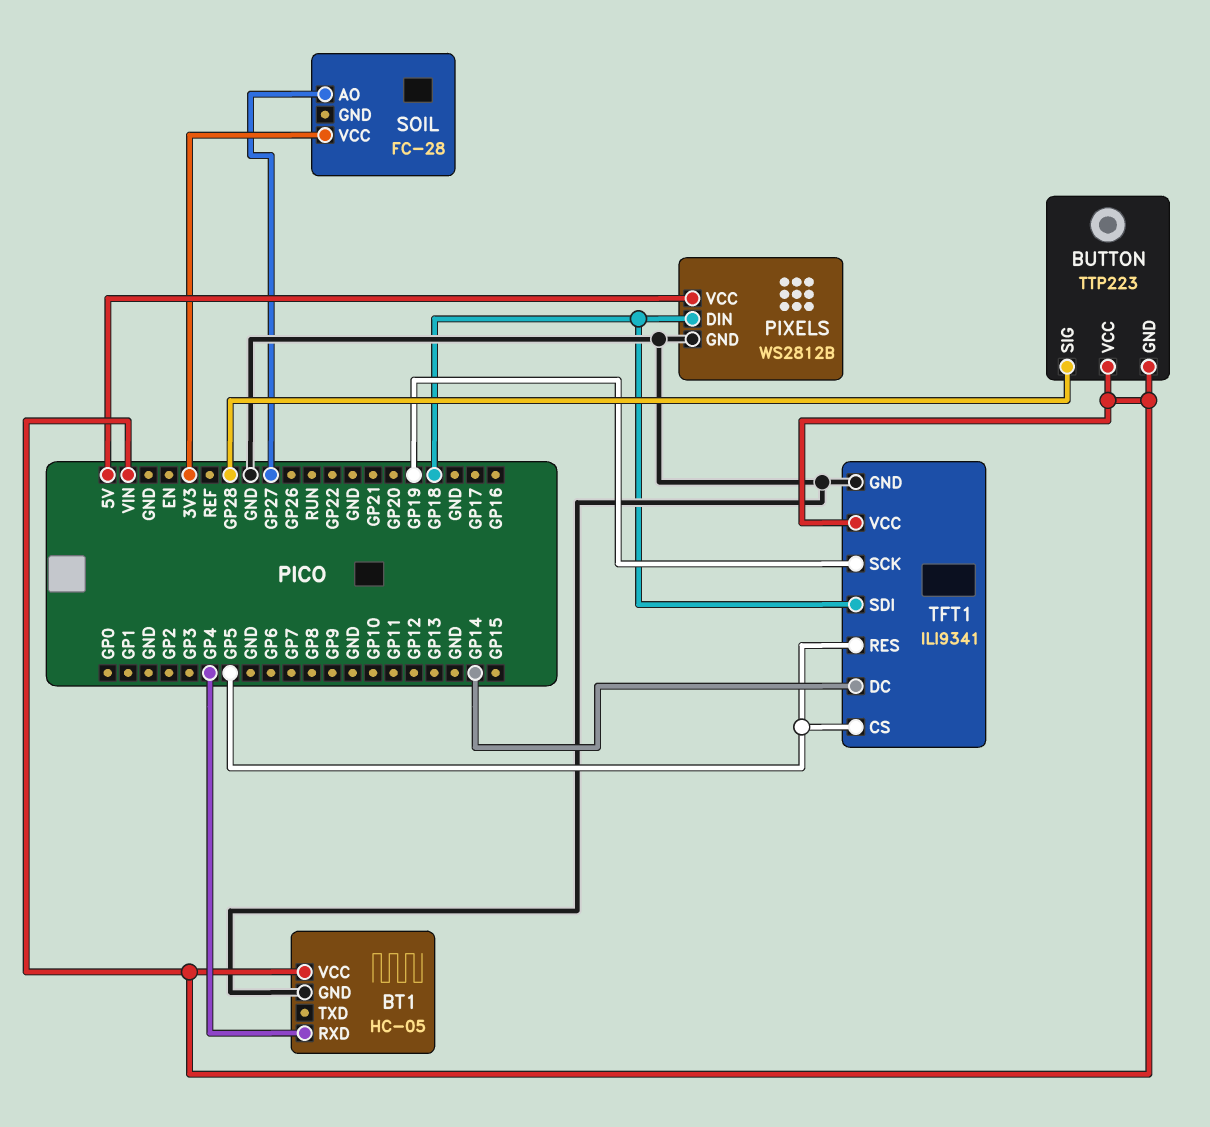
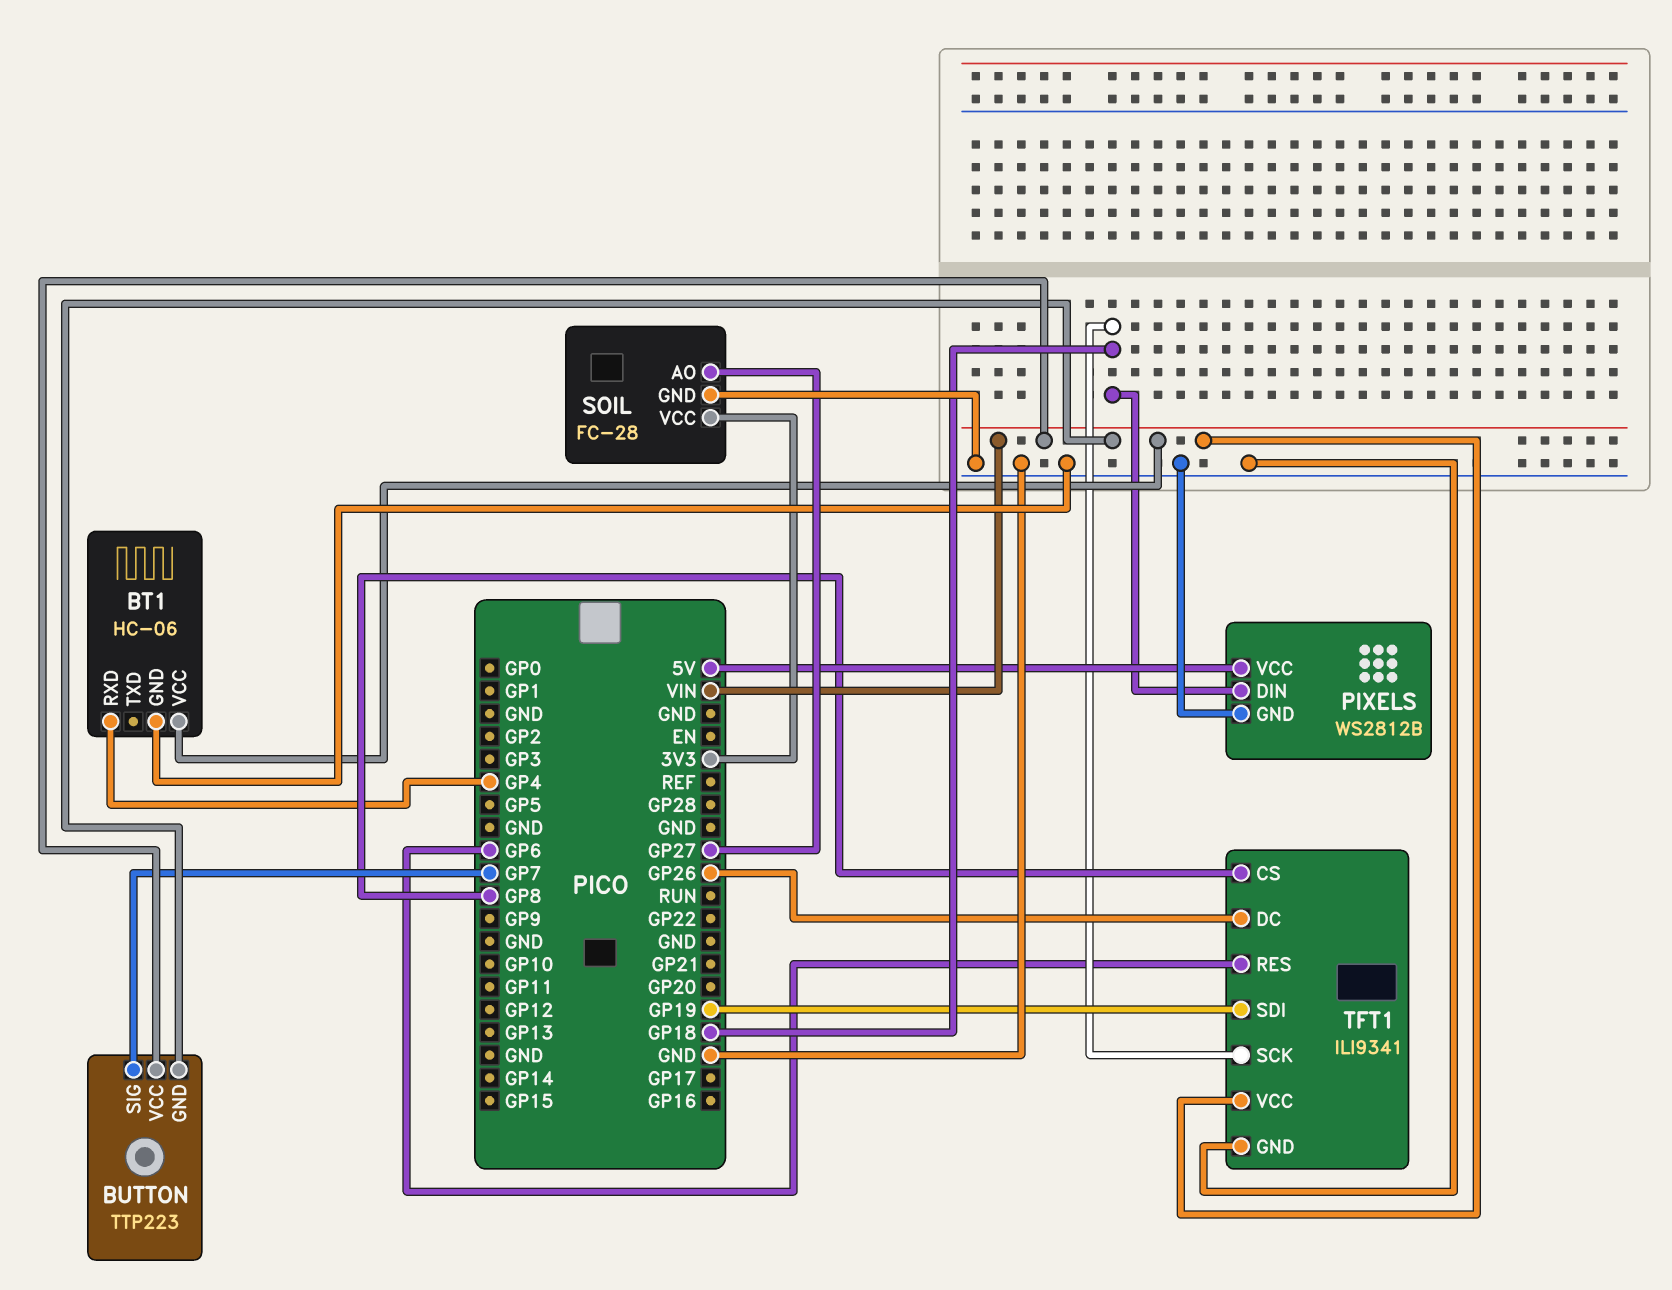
BT1: HC-05 -> HC-06
BUTTON pin SIG: GP28 -> GP7
SOIL pin GND: none -> GND
TFT1 pin CS: GP5 -> GP8
TFT1 pin DC: GP14 -> GP26
TFT1 pin RES: GP5 -> GP6
TFT1 pin SCK: GP19 -> GP18
TFT1 pin SDI: GP18 -> GP19

